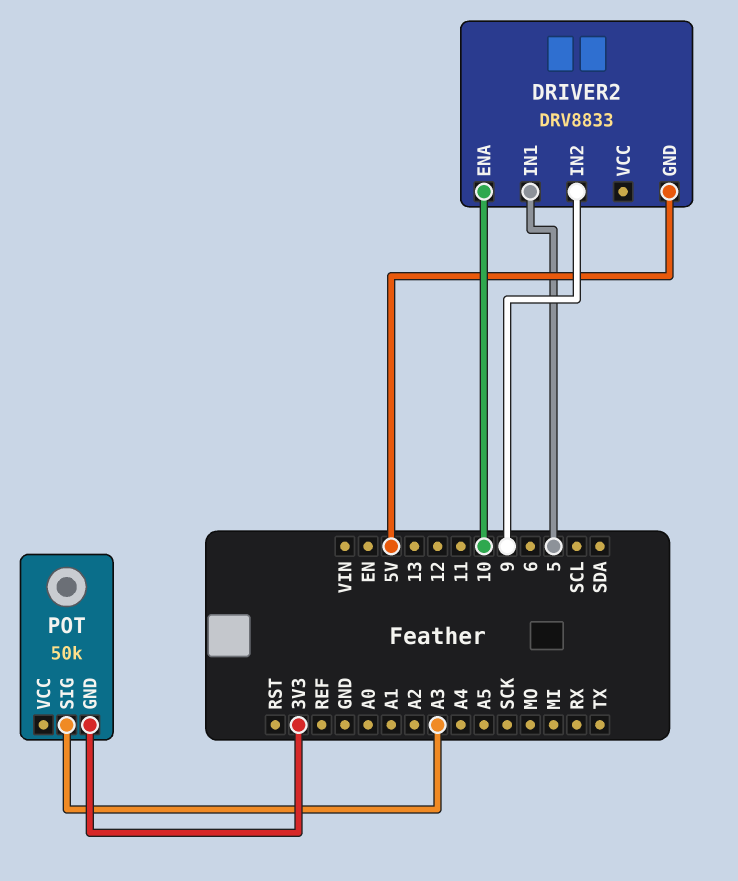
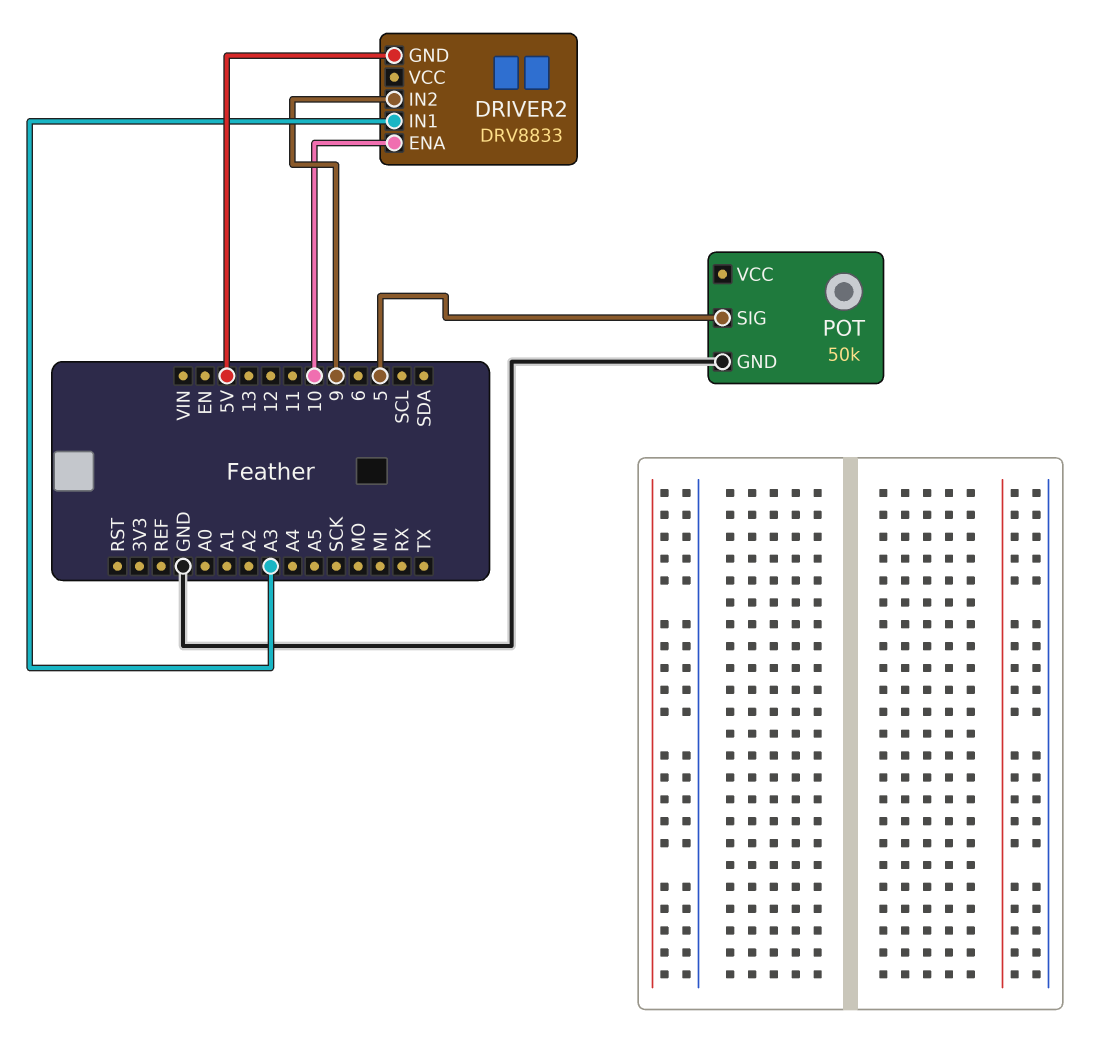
DRIVER2 pin IN1: 5 -> A3
POT pin GND: 3V3 -> GND
POT pin SIG: A3 -> 5

